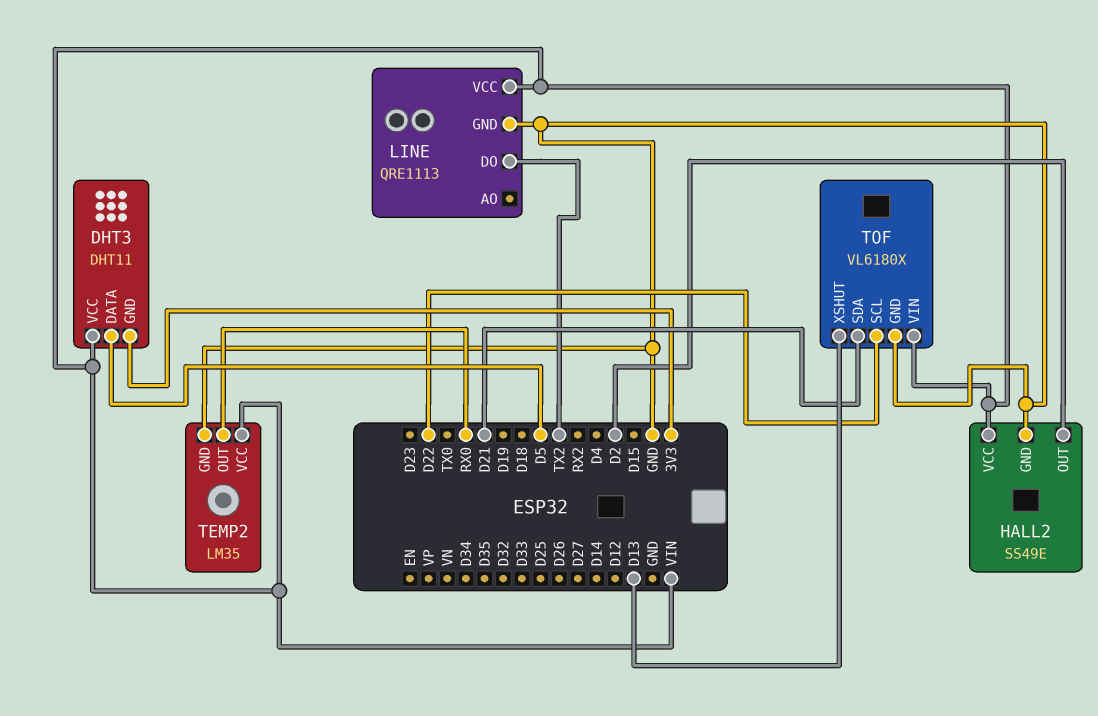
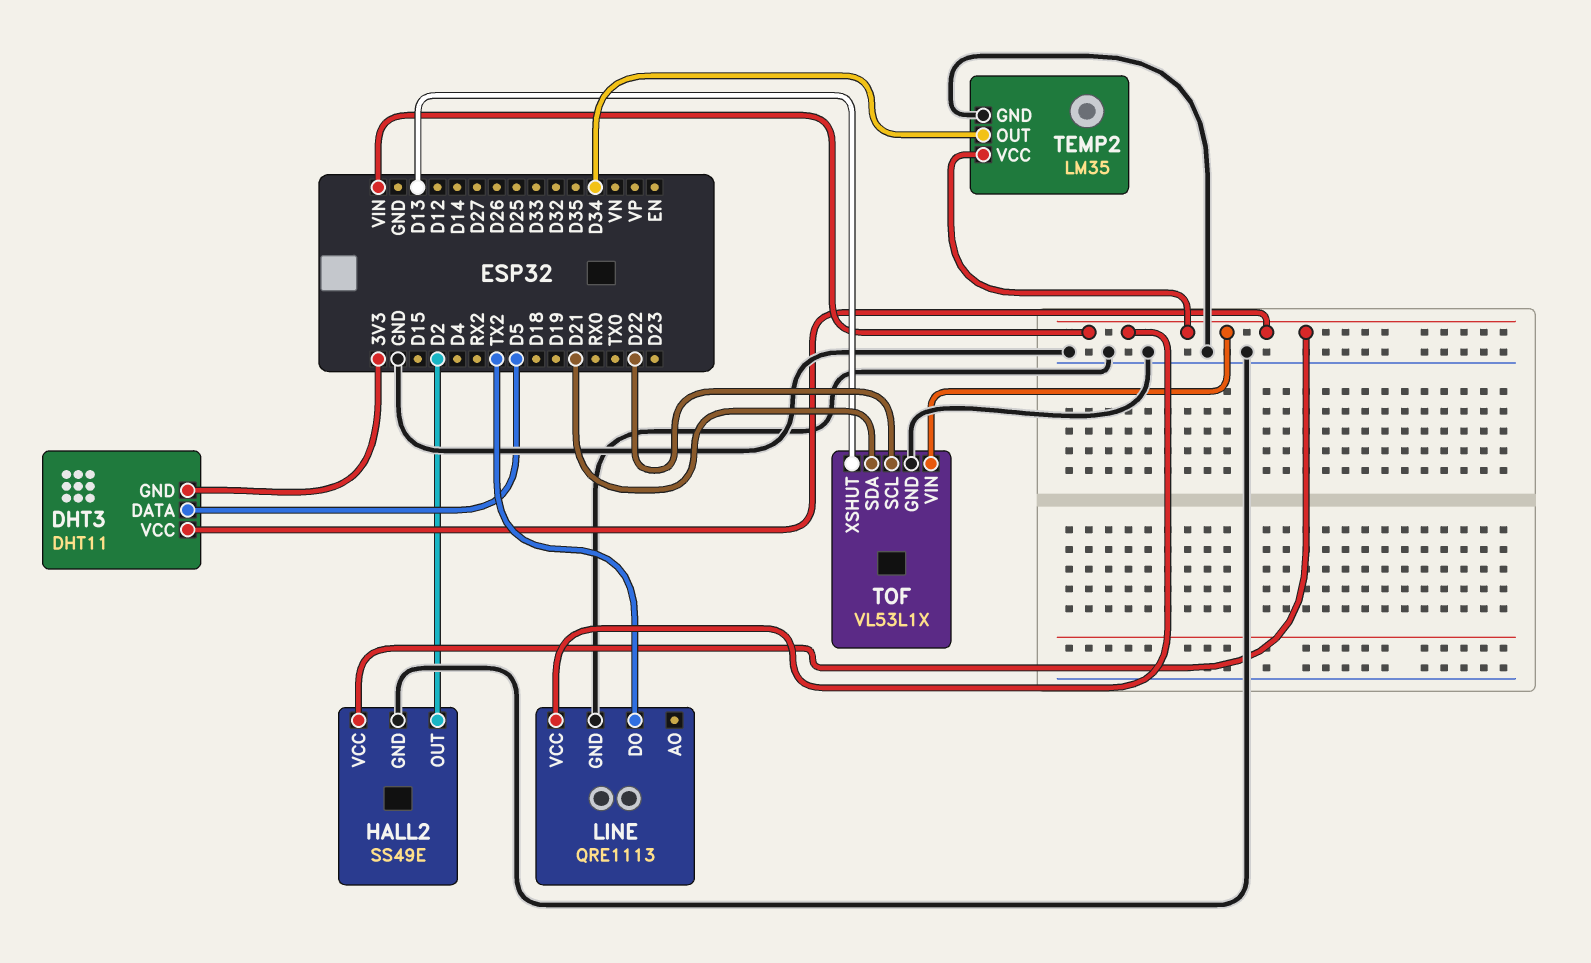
TEMP2 pin OUT: RX0 -> D34
TOF: VL6180X -> VL53L1X

